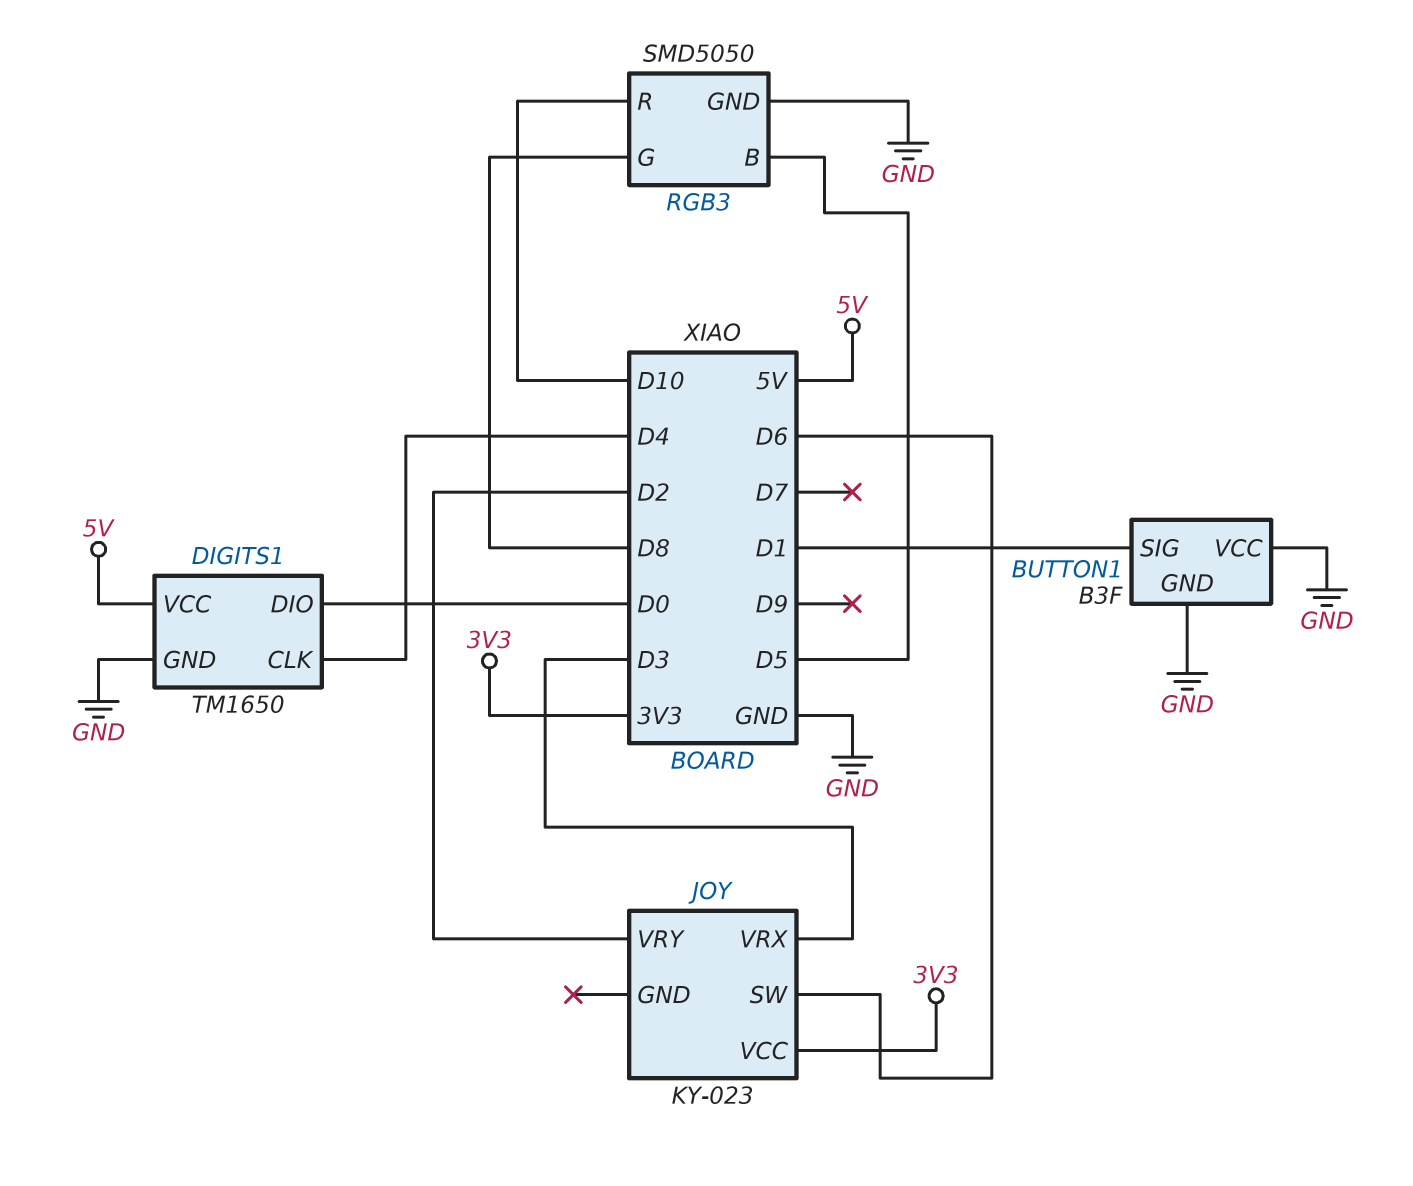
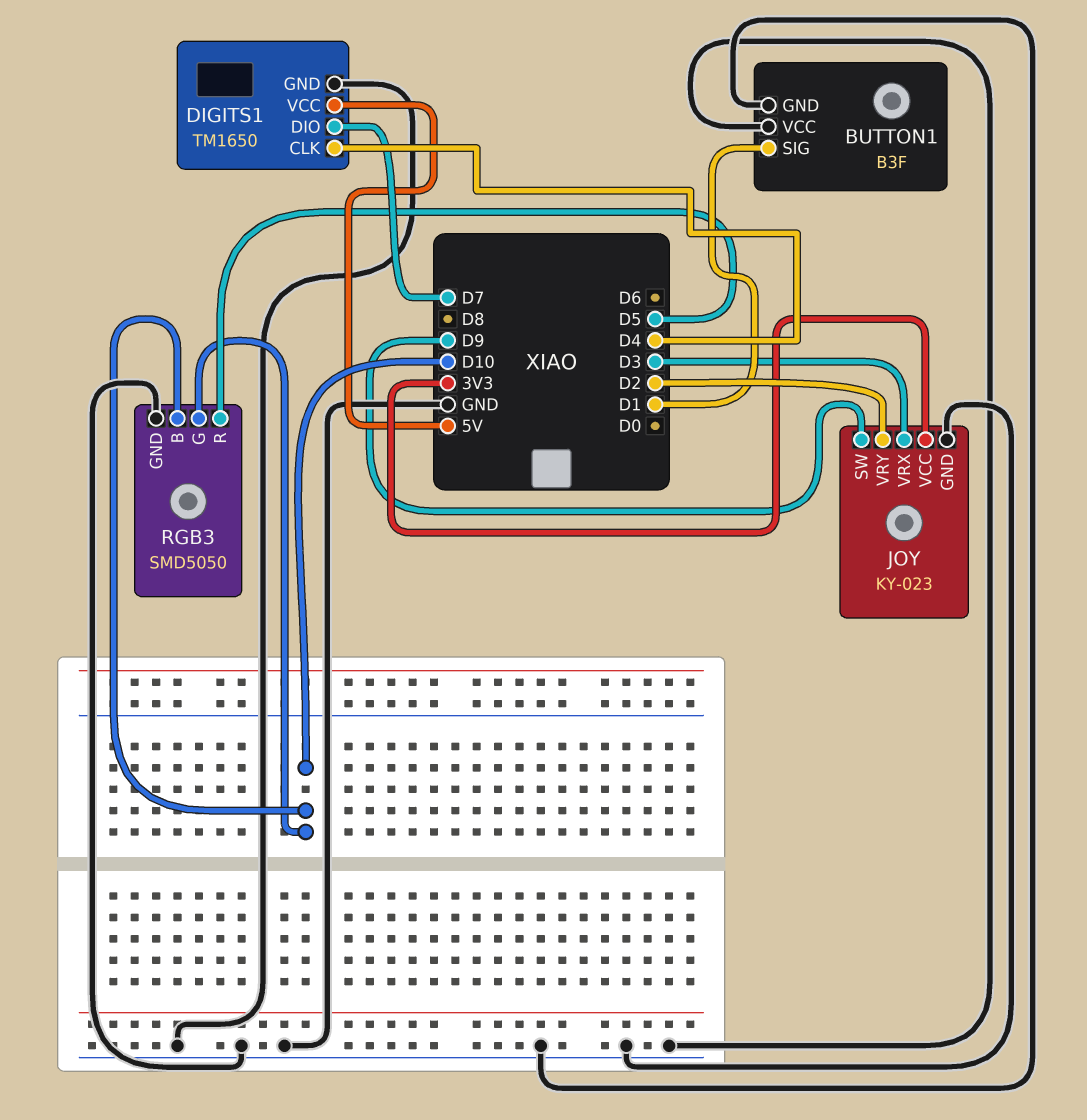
DIGITS1 pin DIO: D0 -> D7
JOY pin GND: none -> GND
JOY pin SW: D6 -> D9
RGB3 pin B: D5 -> D10
RGB3 pin G: D8 -> D10
RGB3 pin R: D10 -> D5

